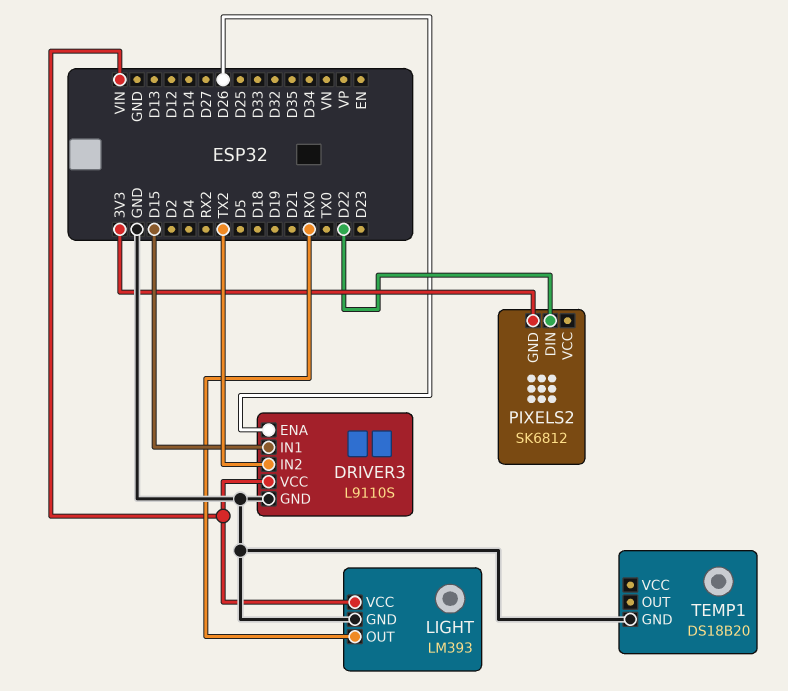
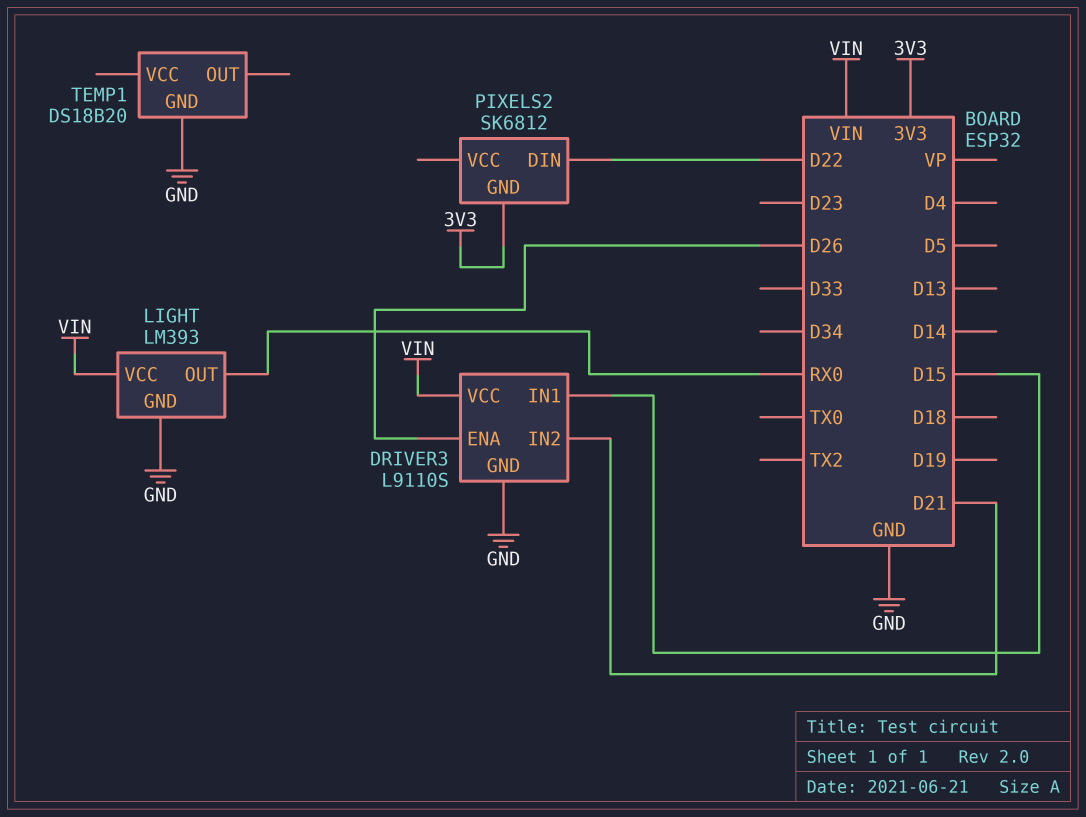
DRIVER3 pin IN2: TX2 -> D21

